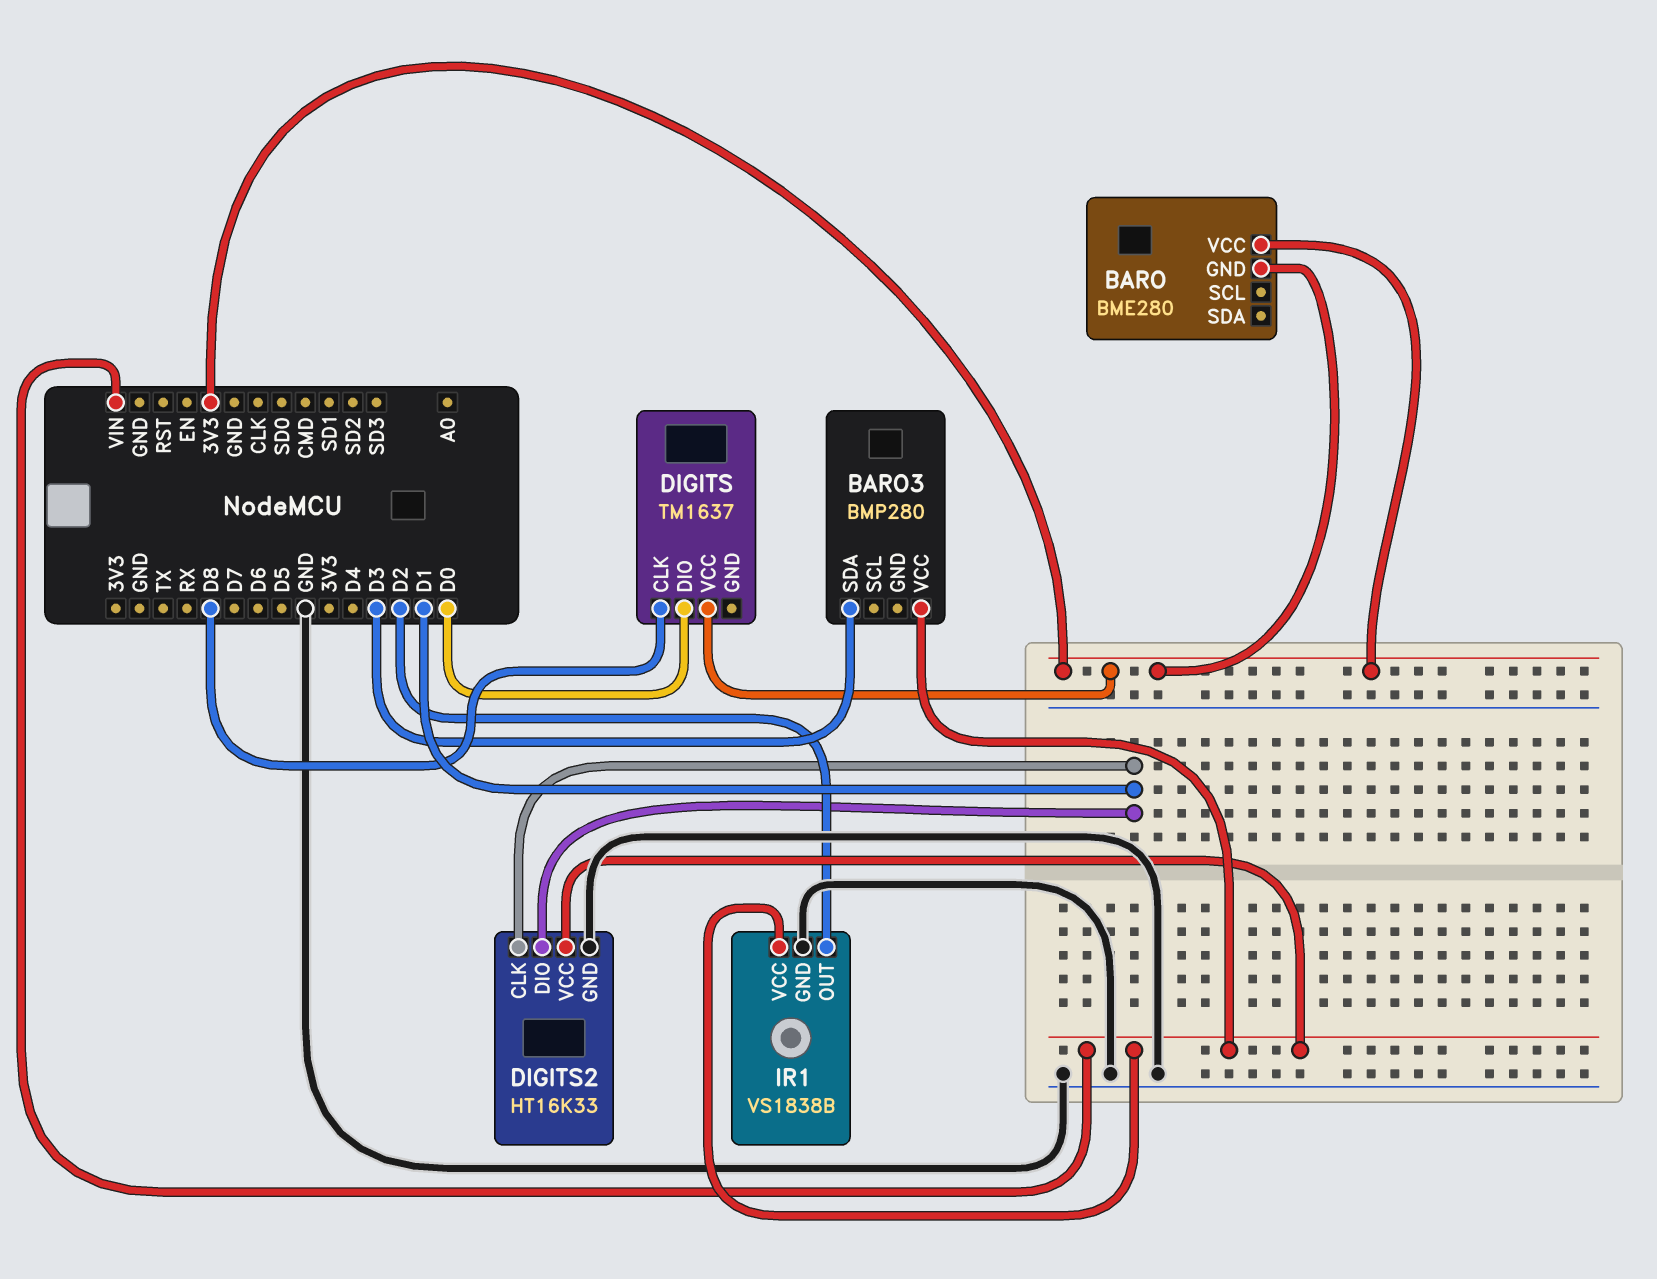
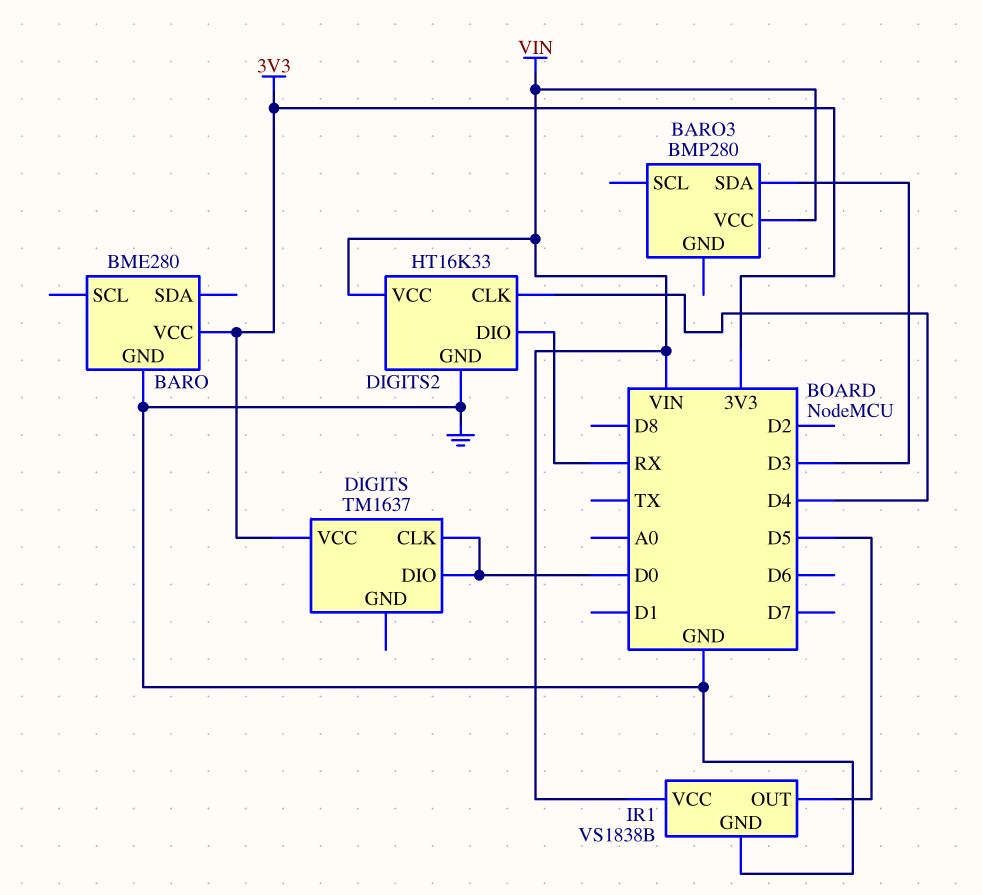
BARO pin GND: 3V3 -> GND
DIGITS pin CLK: D8 -> D0
DIGITS2 pin CLK: D1 -> D4
DIGITS2 pin DIO: D1 -> RX
IR1 pin OUT: D2 -> D5

